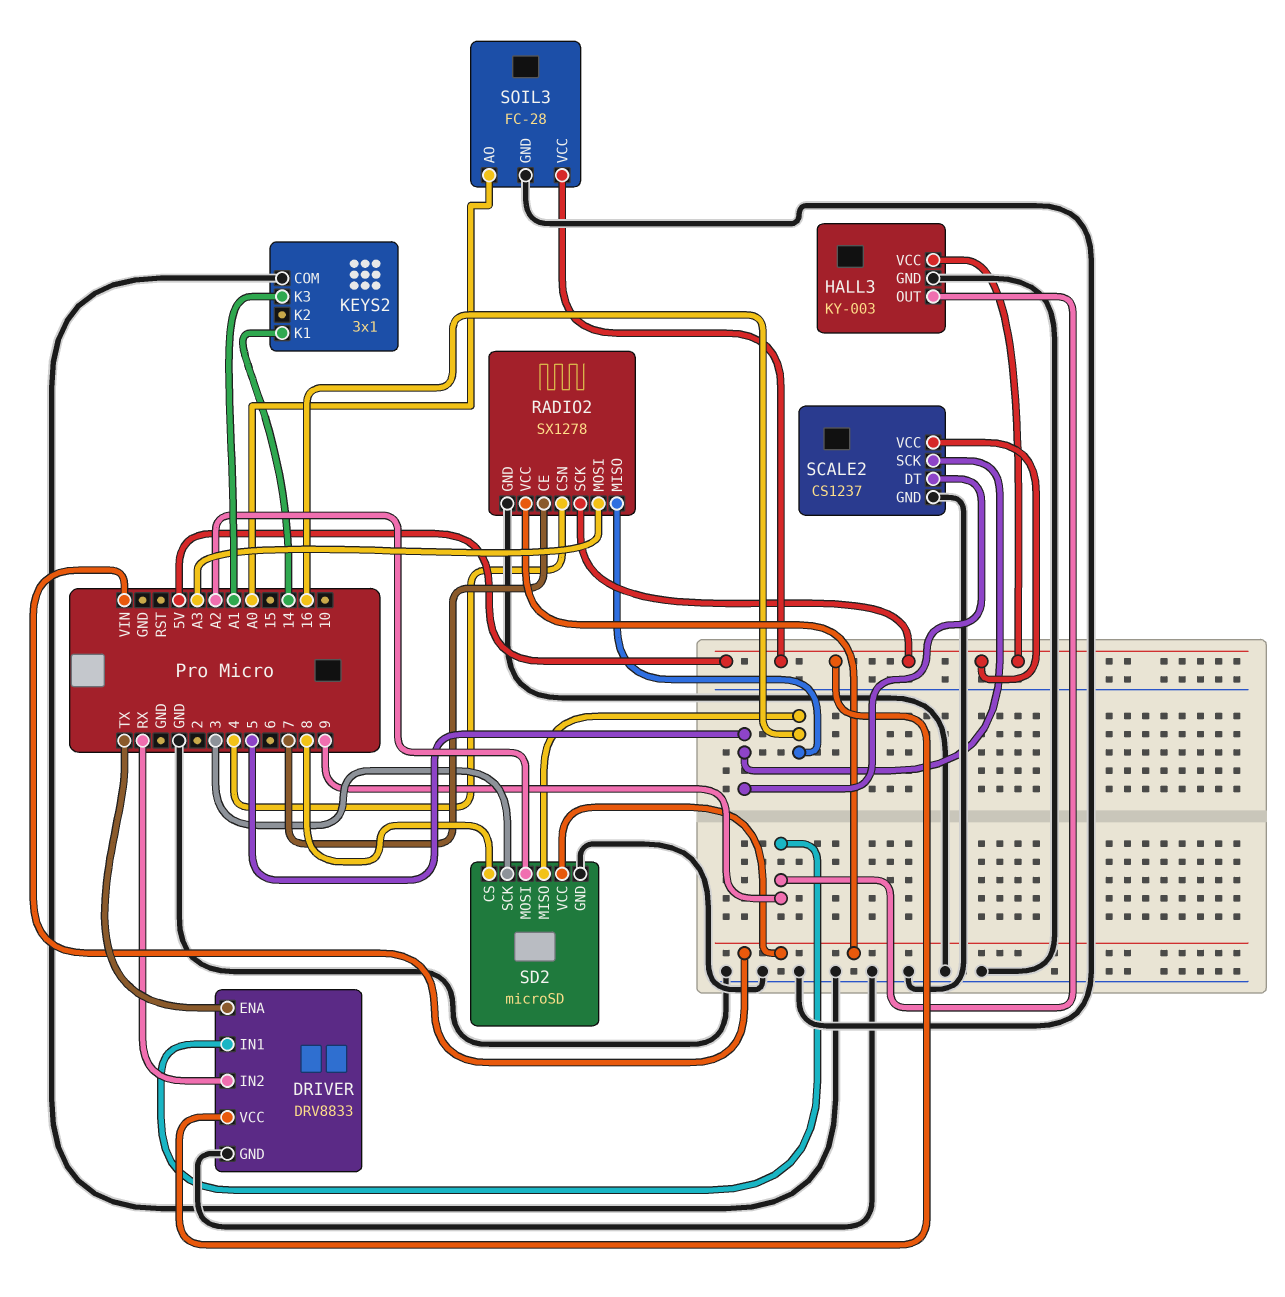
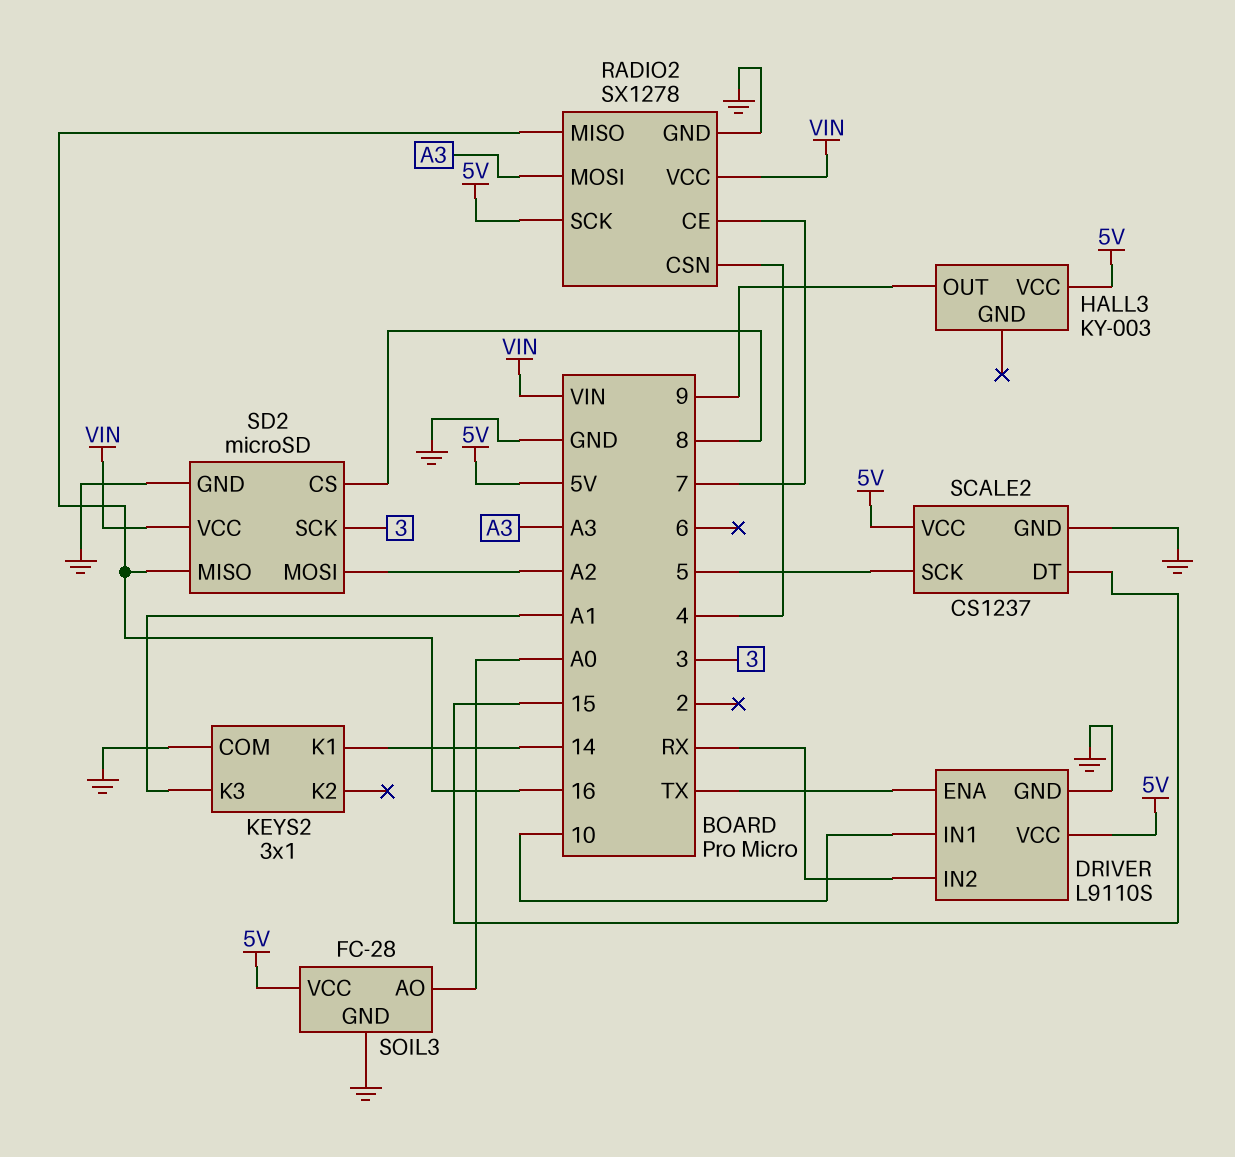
DRIVER: DRV8833 -> L9110S
DRIVER pin IN1: 9 -> 10
HALL3 pin GND: GND -> none
SCALE2 pin DT: 5 -> 15

